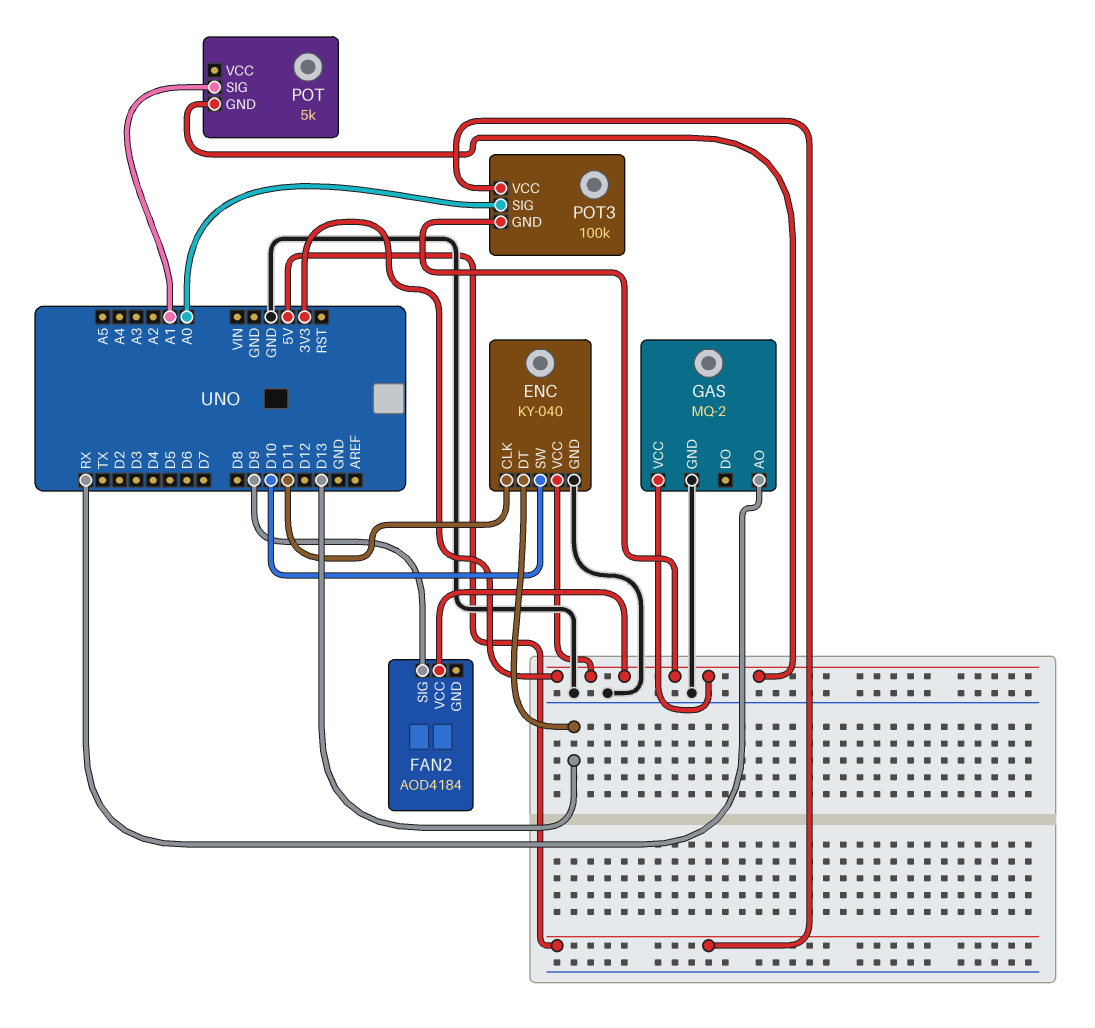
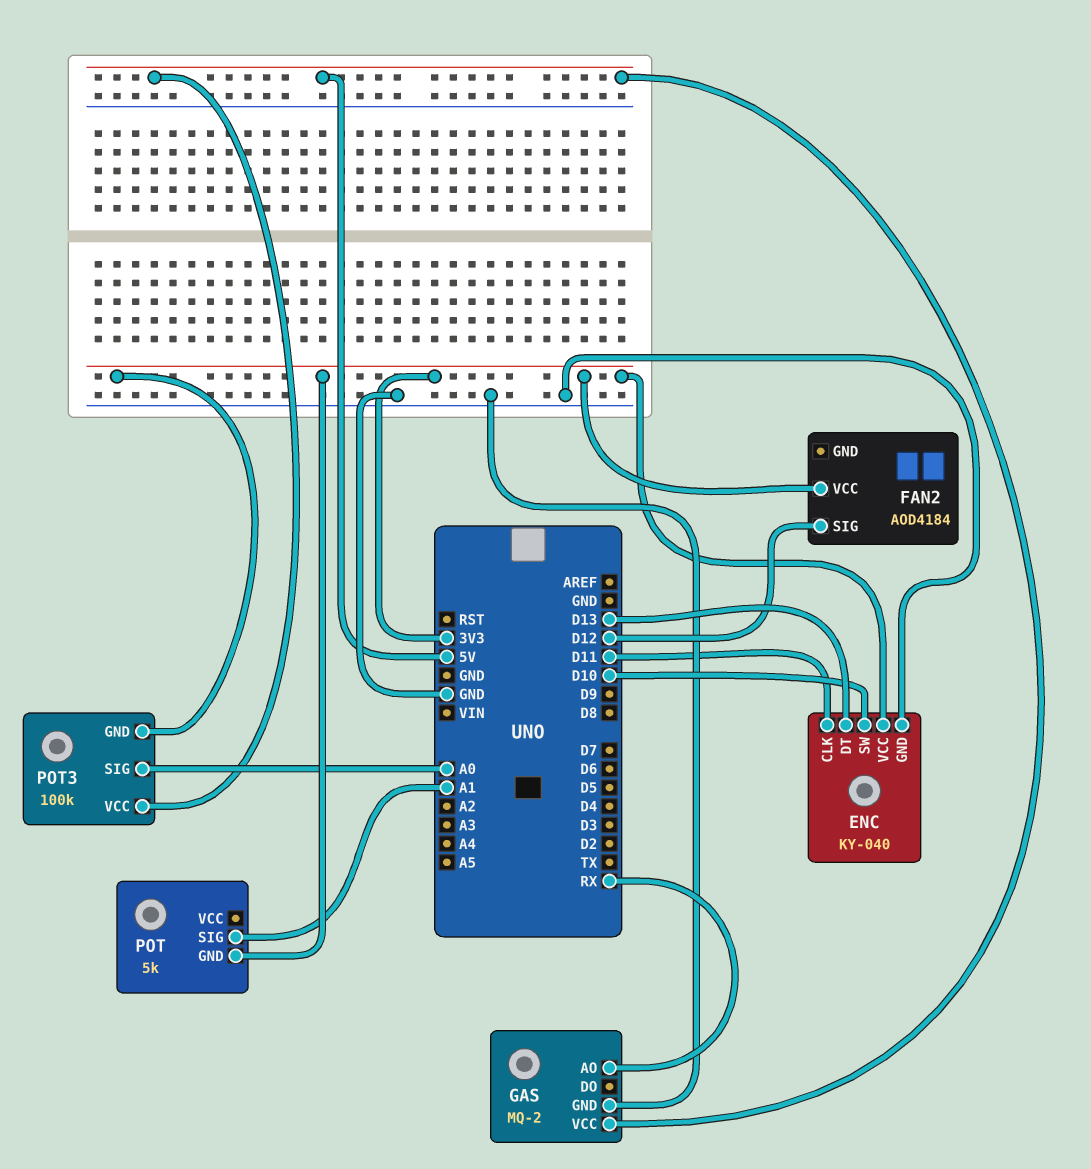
FAN2 pin SIG: D9 -> D12
GAS pin VCC: 3V3 -> 5V

